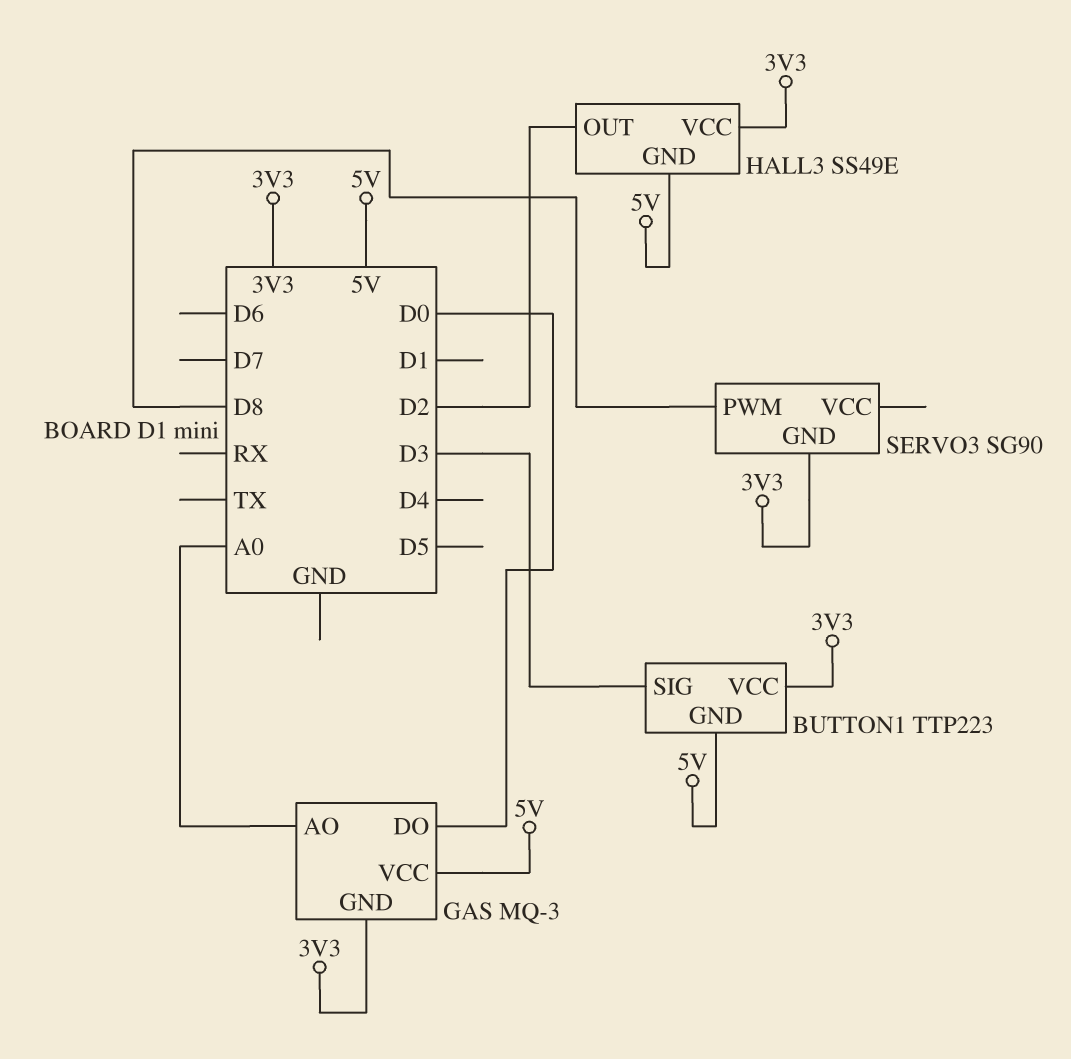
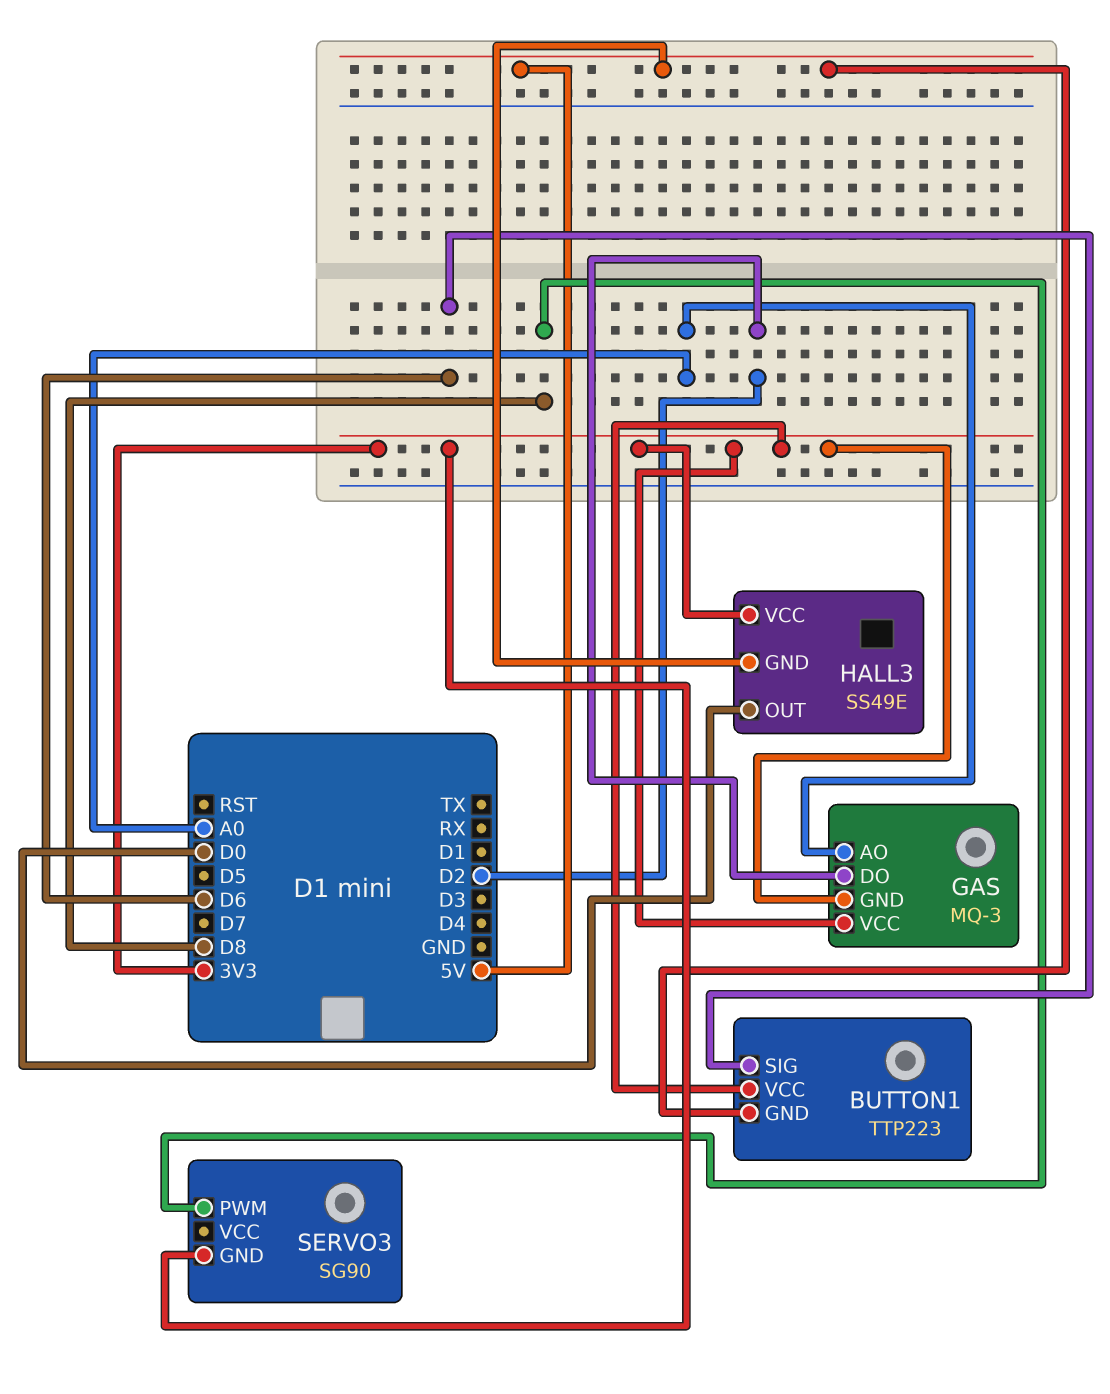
BUTTON1 pin SIG: D3 -> D6
GAS pin DO: D0 -> D2
GAS pin VCC: 5V -> 3V3
HALL3 pin OUT: D2 -> D0

